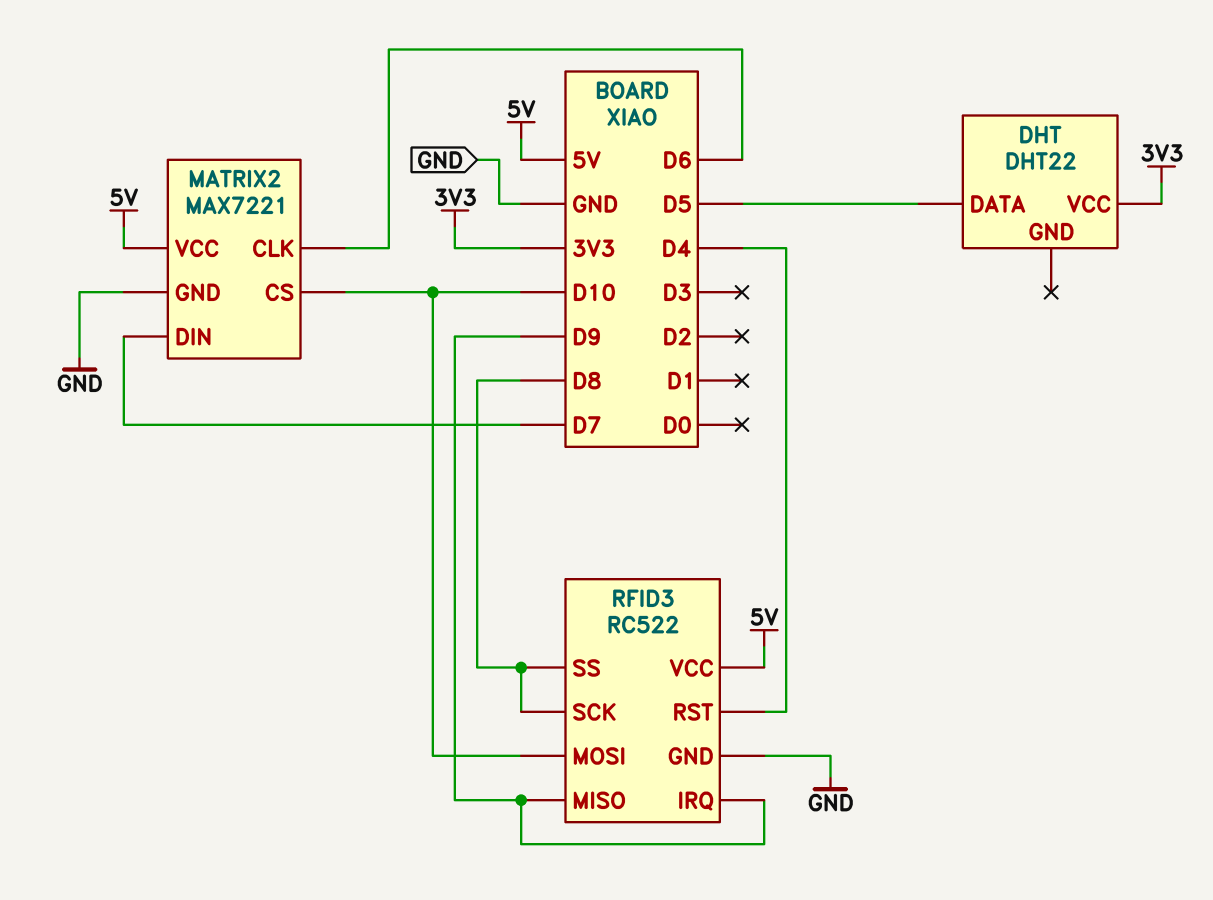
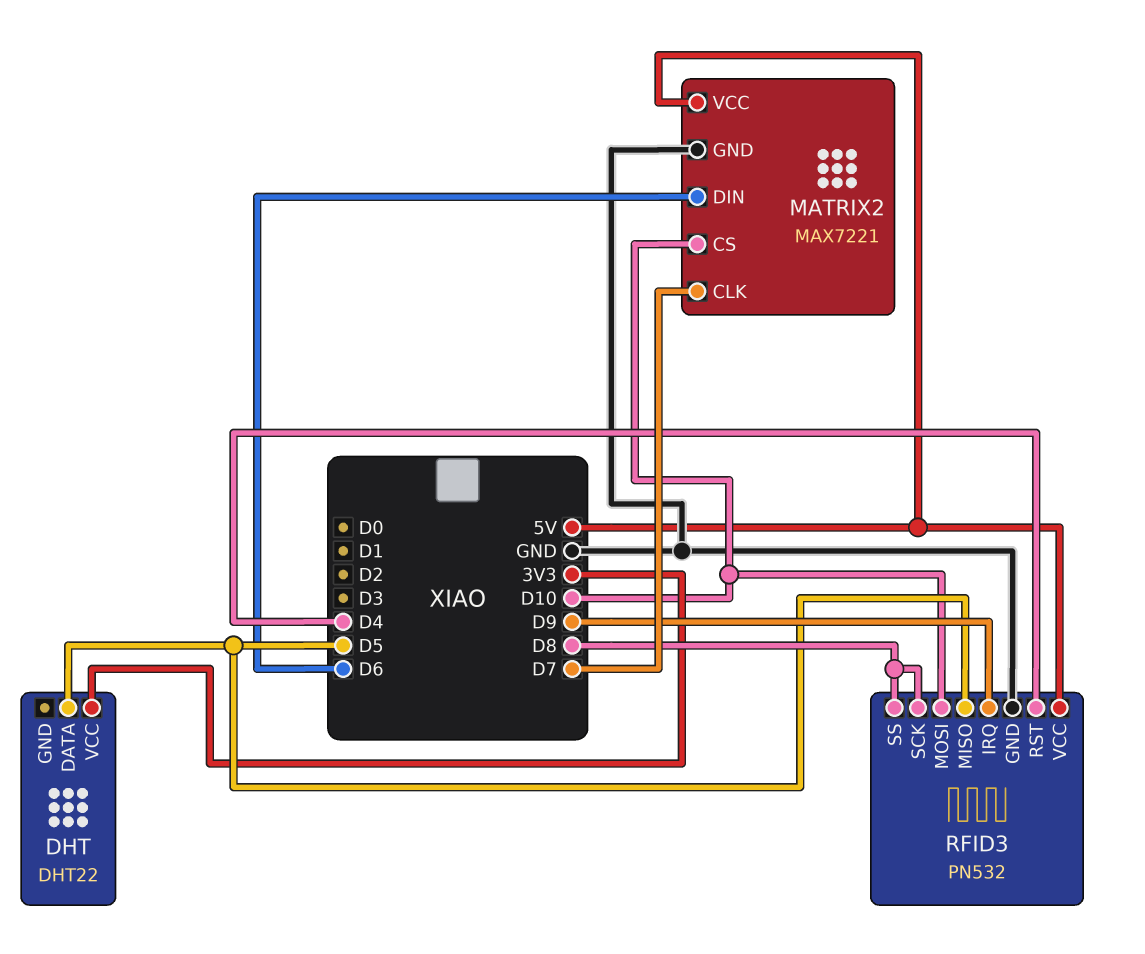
MATRIX2 pin CLK: D6 -> D7
MATRIX2 pin DIN: D7 -> D6
RFID3: RC522 -> PN532
RFID3 pin MISO: D9 -> D5

